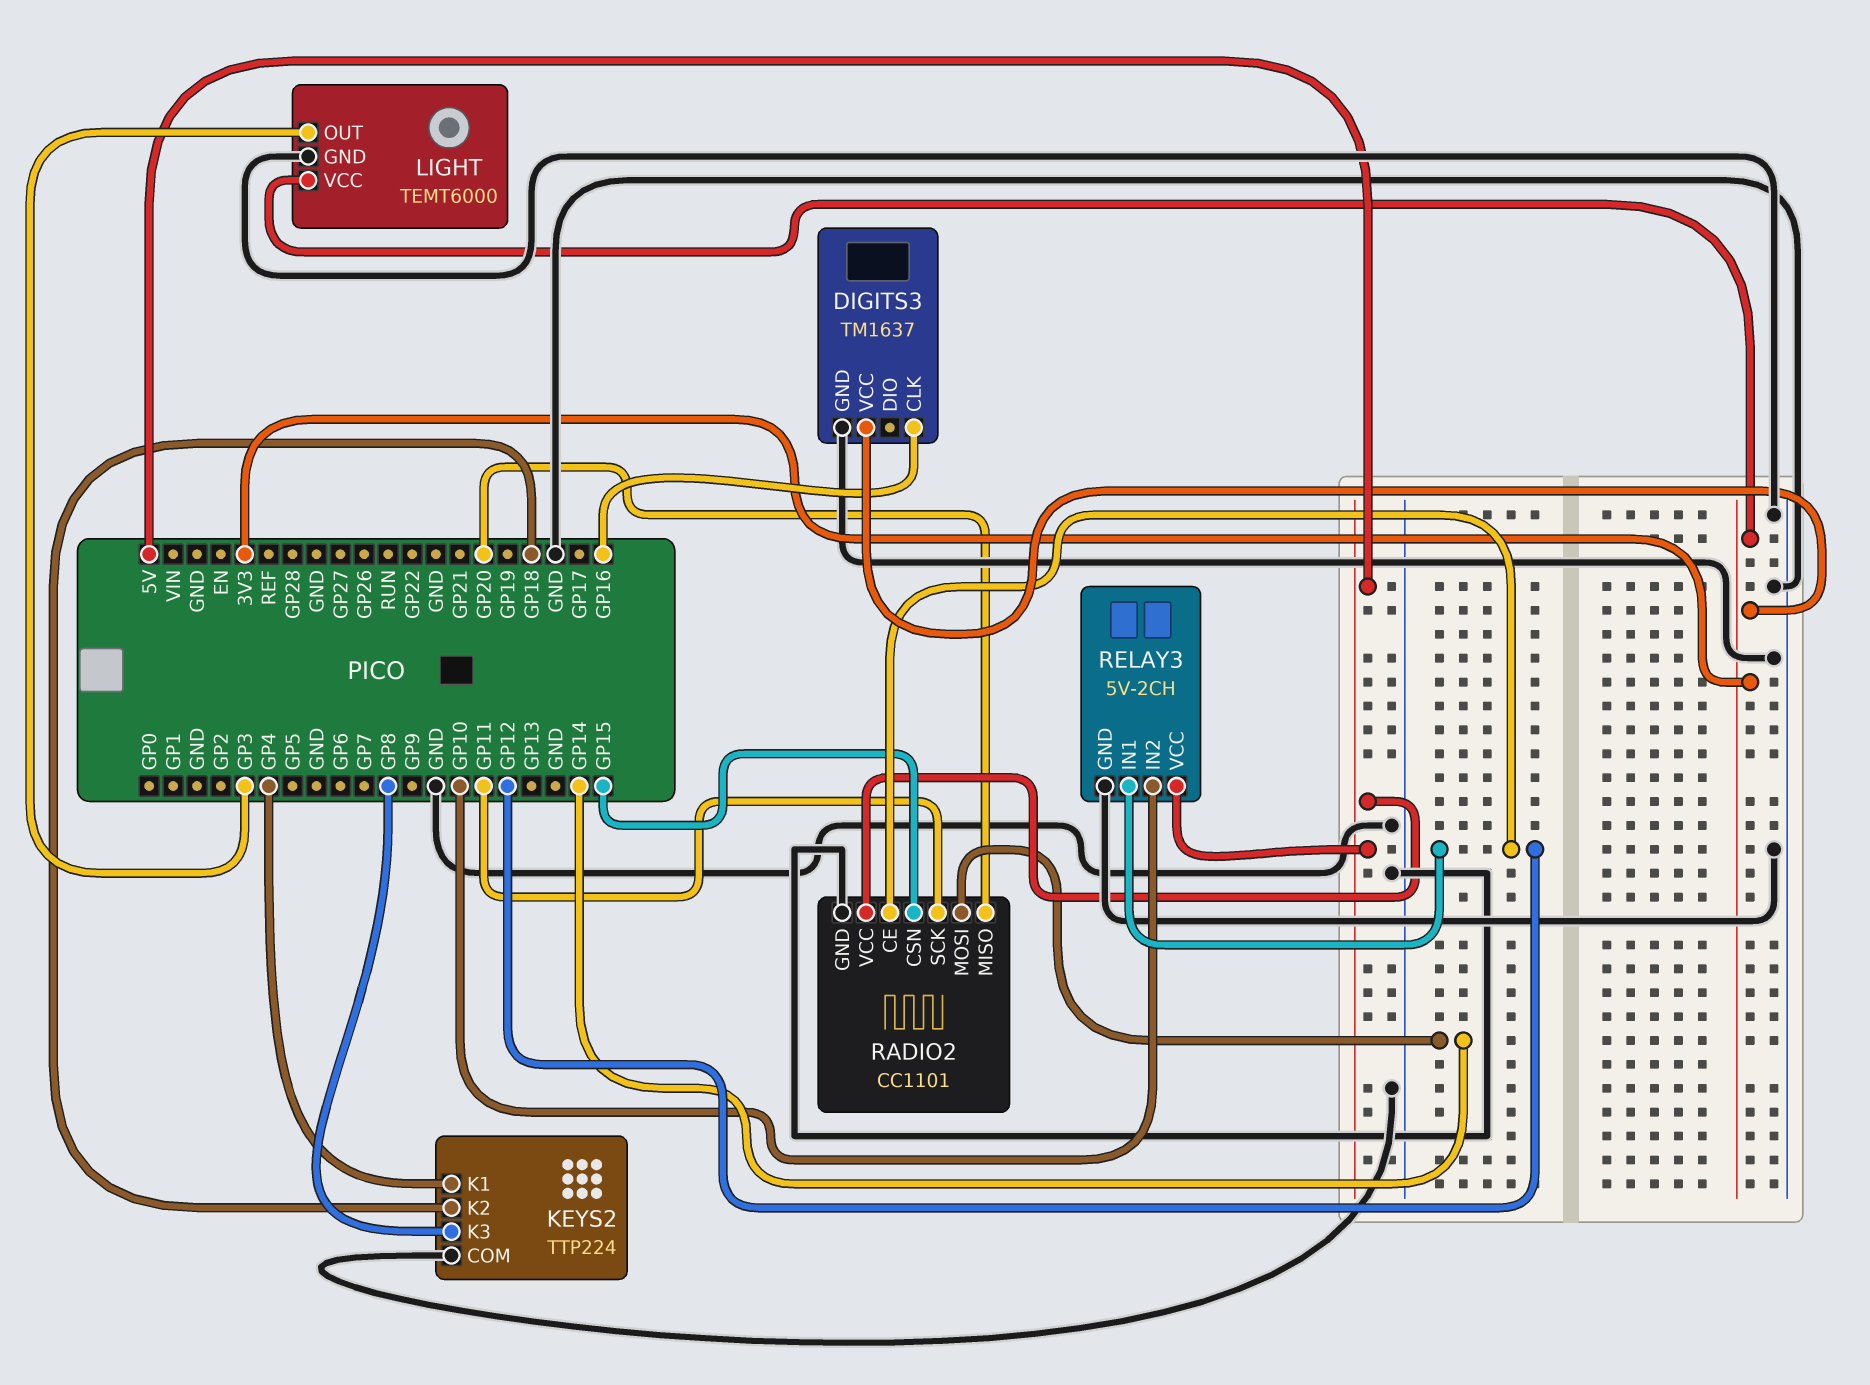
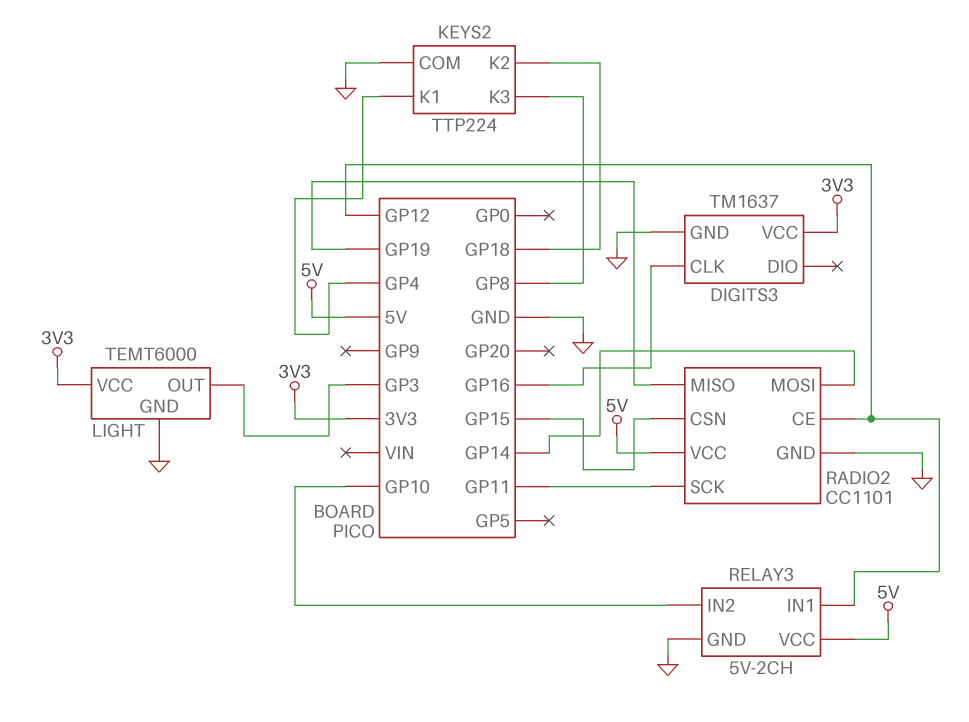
RADIO2 pin MISO: GP20 -> GP19

